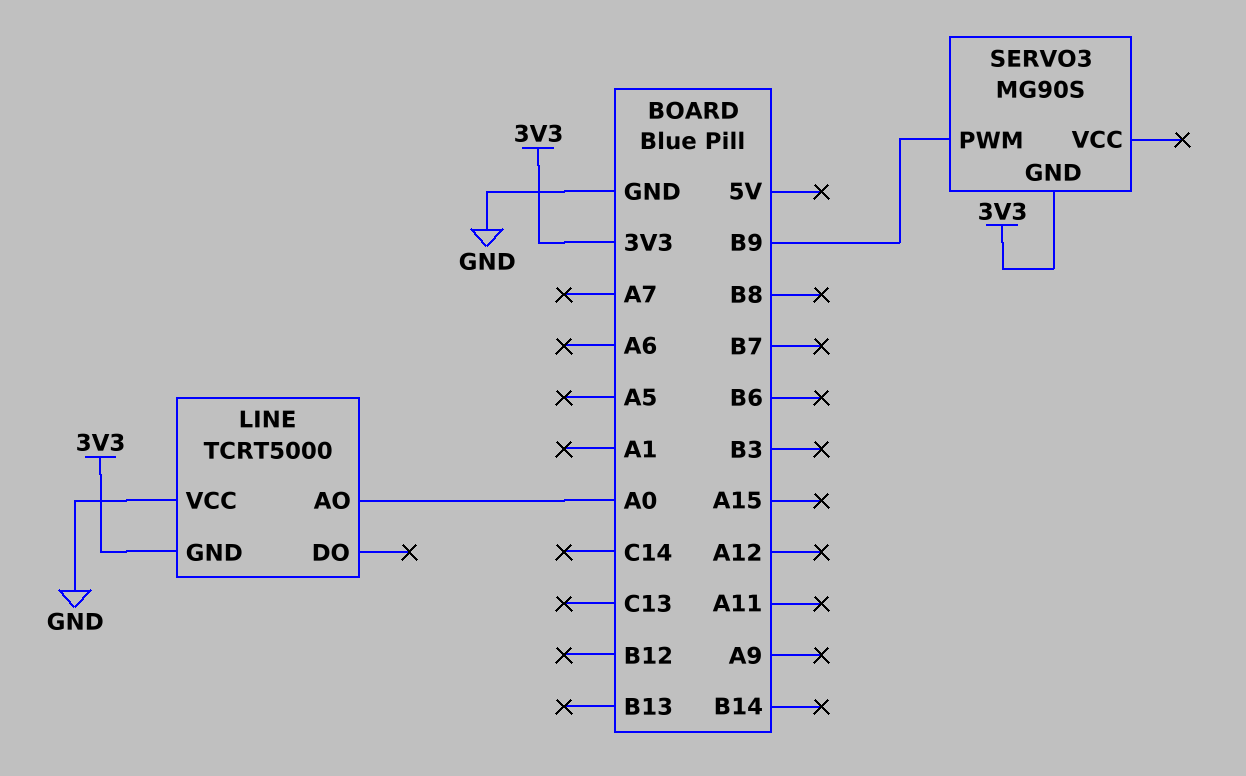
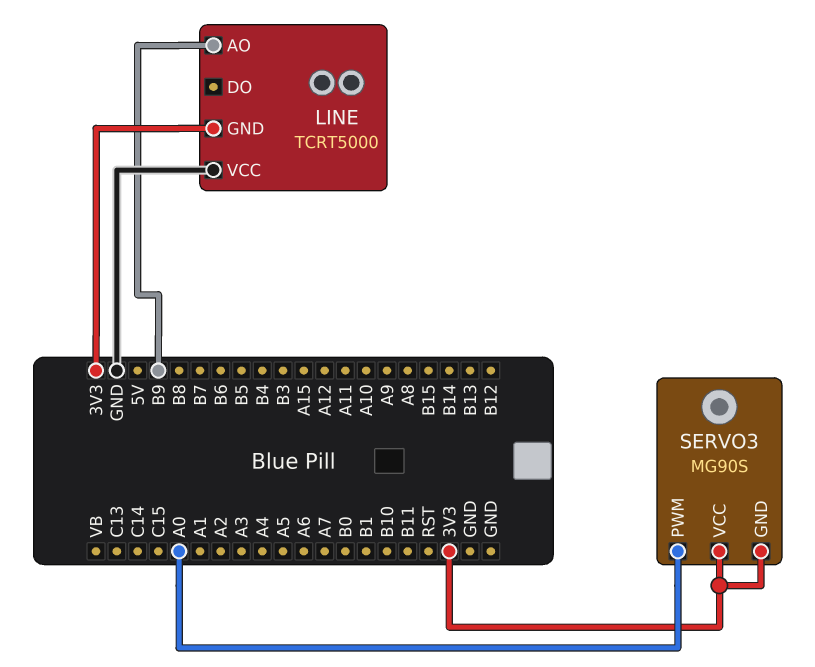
LINE pin AO: A0 -> B9
SERVO3 pin PWM: B9 -> A0
SERVO3 pin VCC: none -> 3V3

